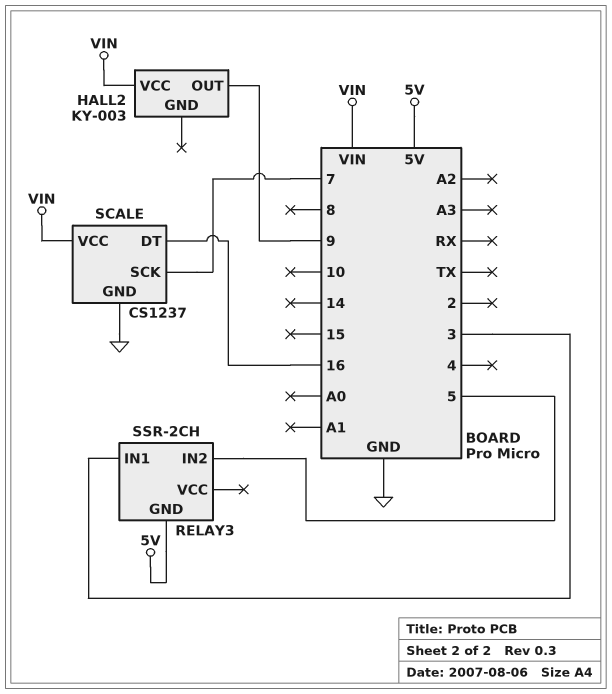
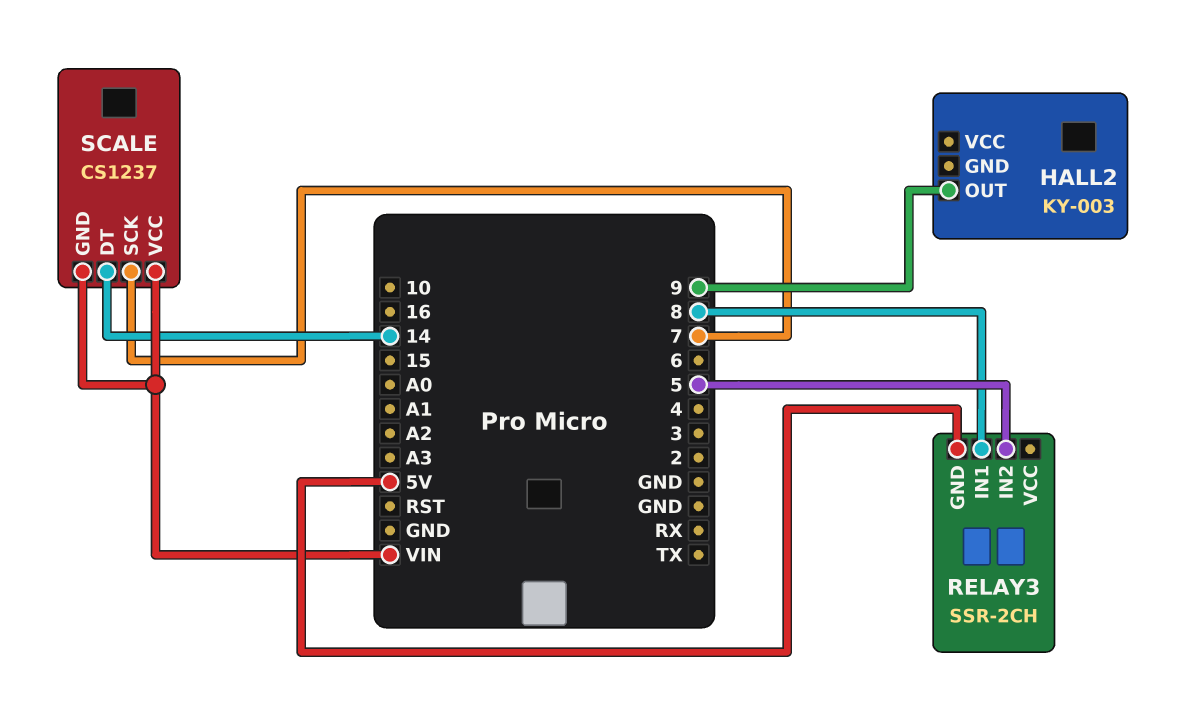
HALL2 pin VCC: VIN -> none
RELAY3 pin IN1: 3 -> 8
SCALE pin DT: 16 -> 14
SCALE pin GND: GND -> VIN

